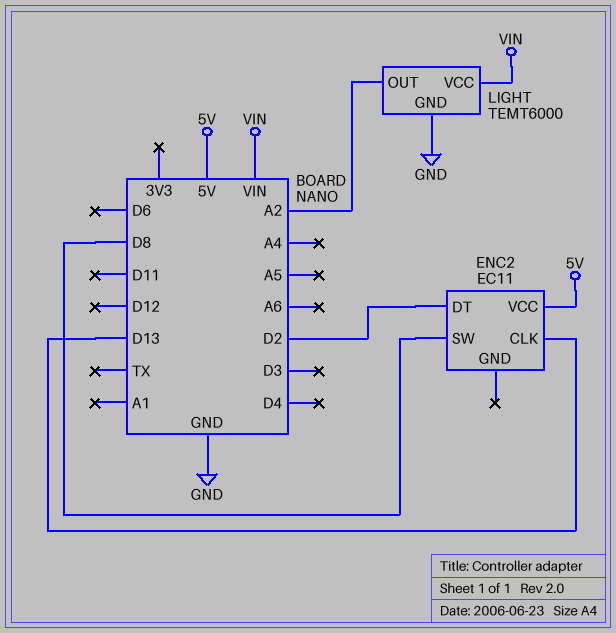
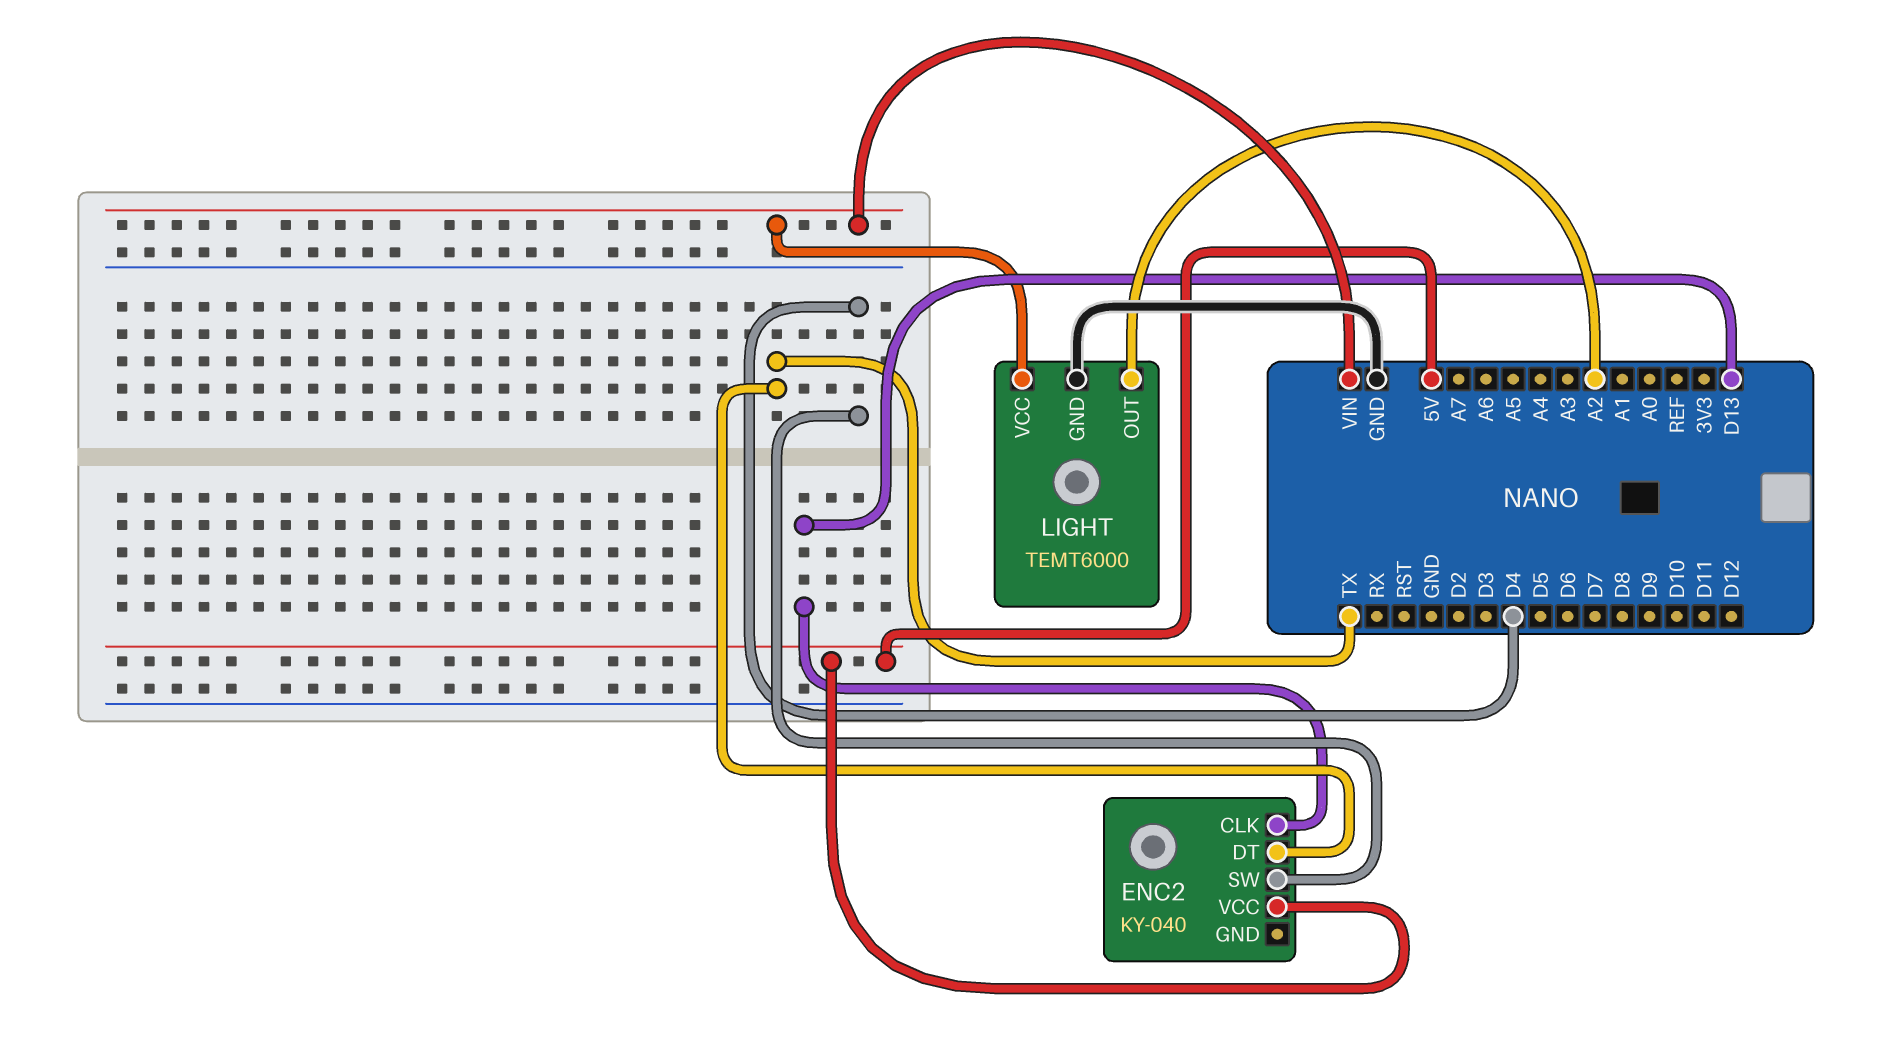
ENC2: EC11 -> KY-040
ENC2 pin DT: D2 -> TX
ENC2 pin SW: D8 -> D4

